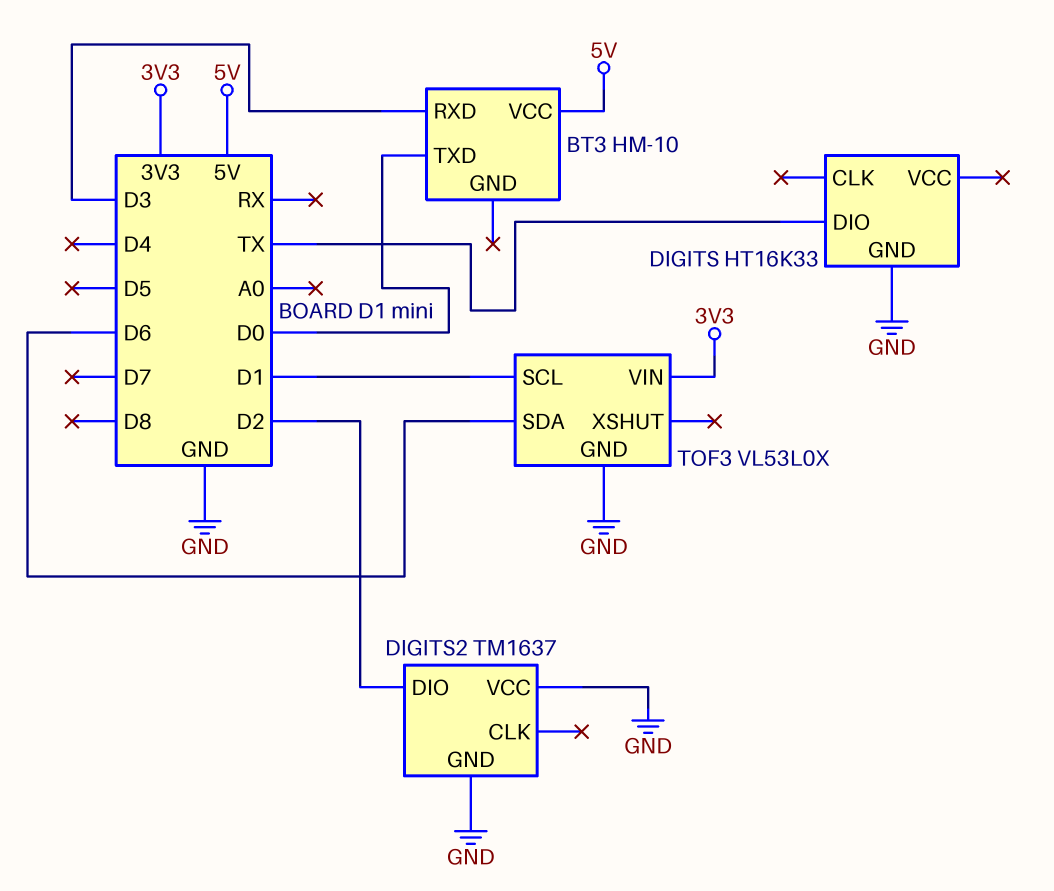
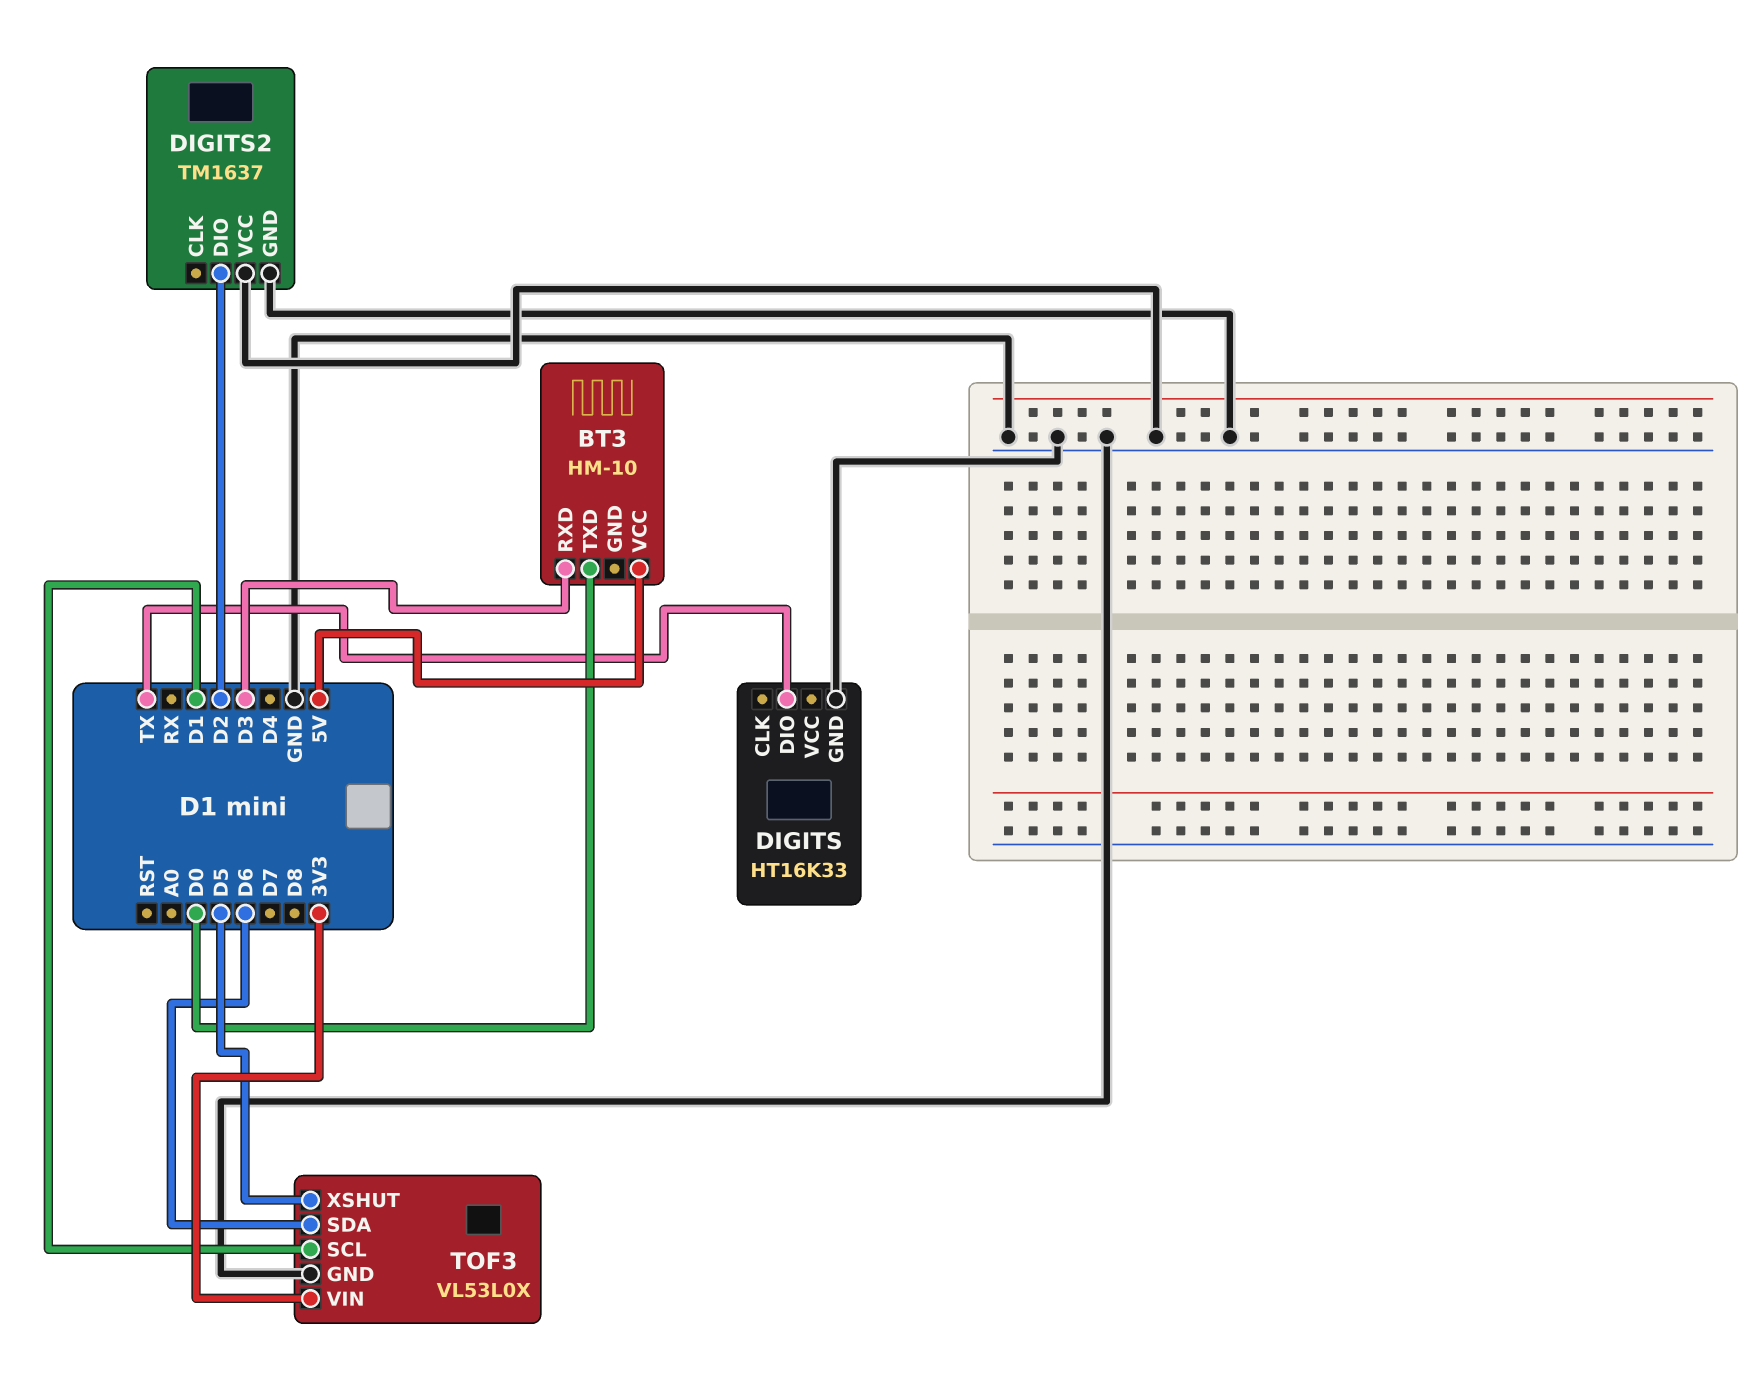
TOF3 pin XSHUT: none -> D5

